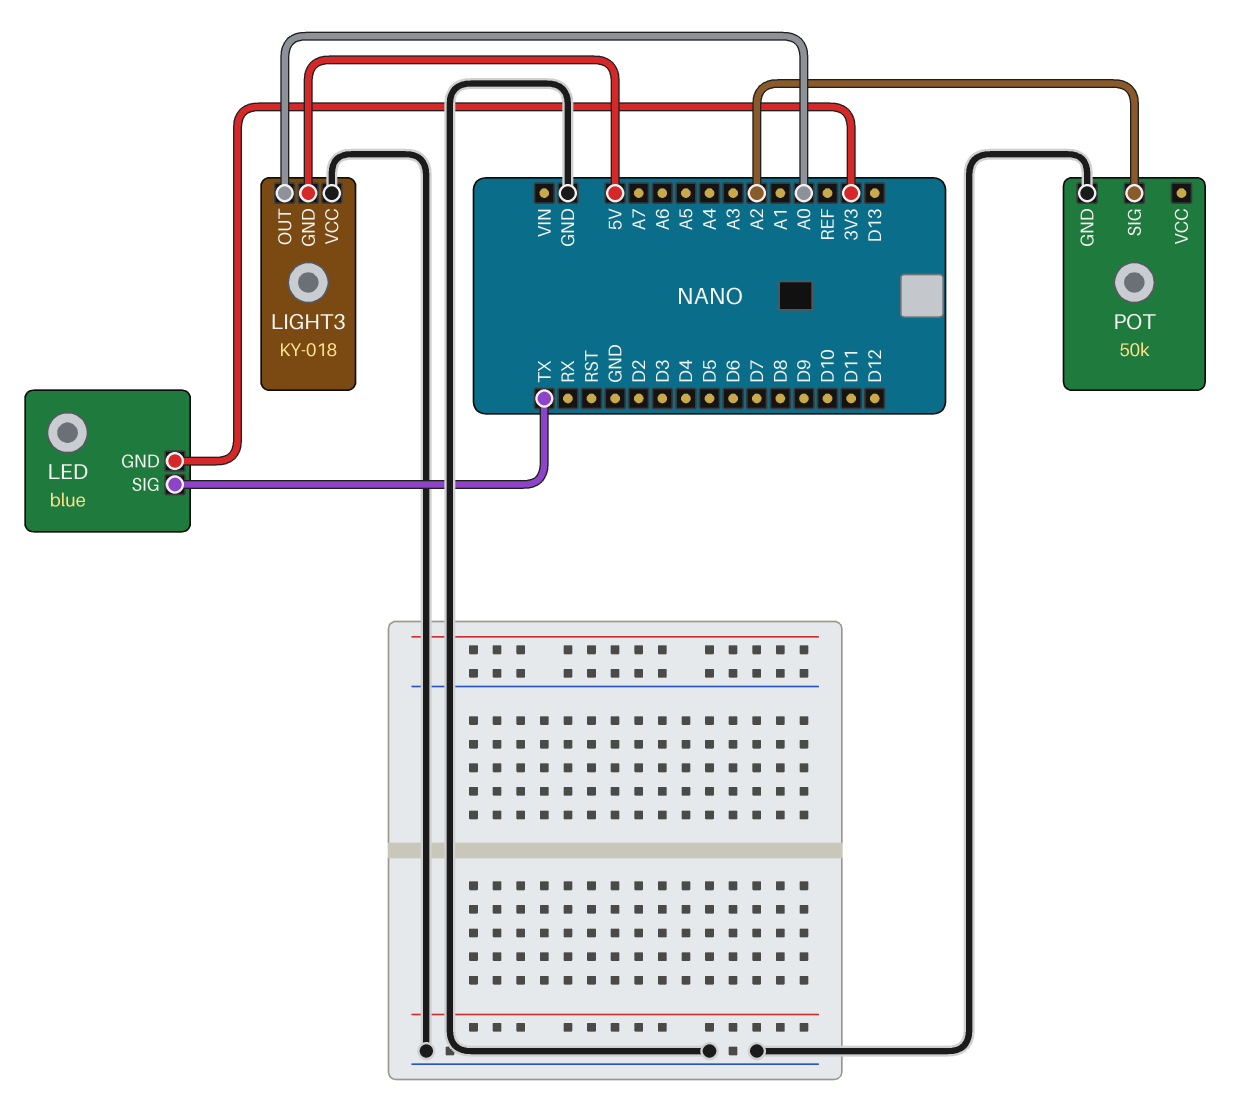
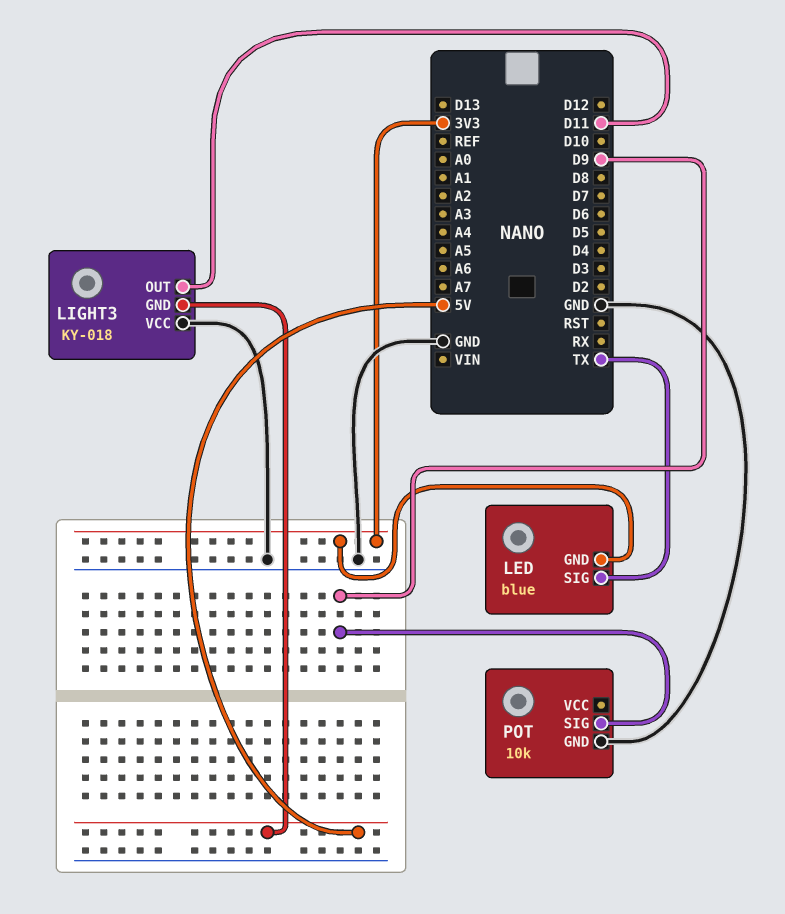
LIGHT3 pin OUT: A0 -> D11
POT: 50k -> 10k
POT pin SIG: A2 -> D9

